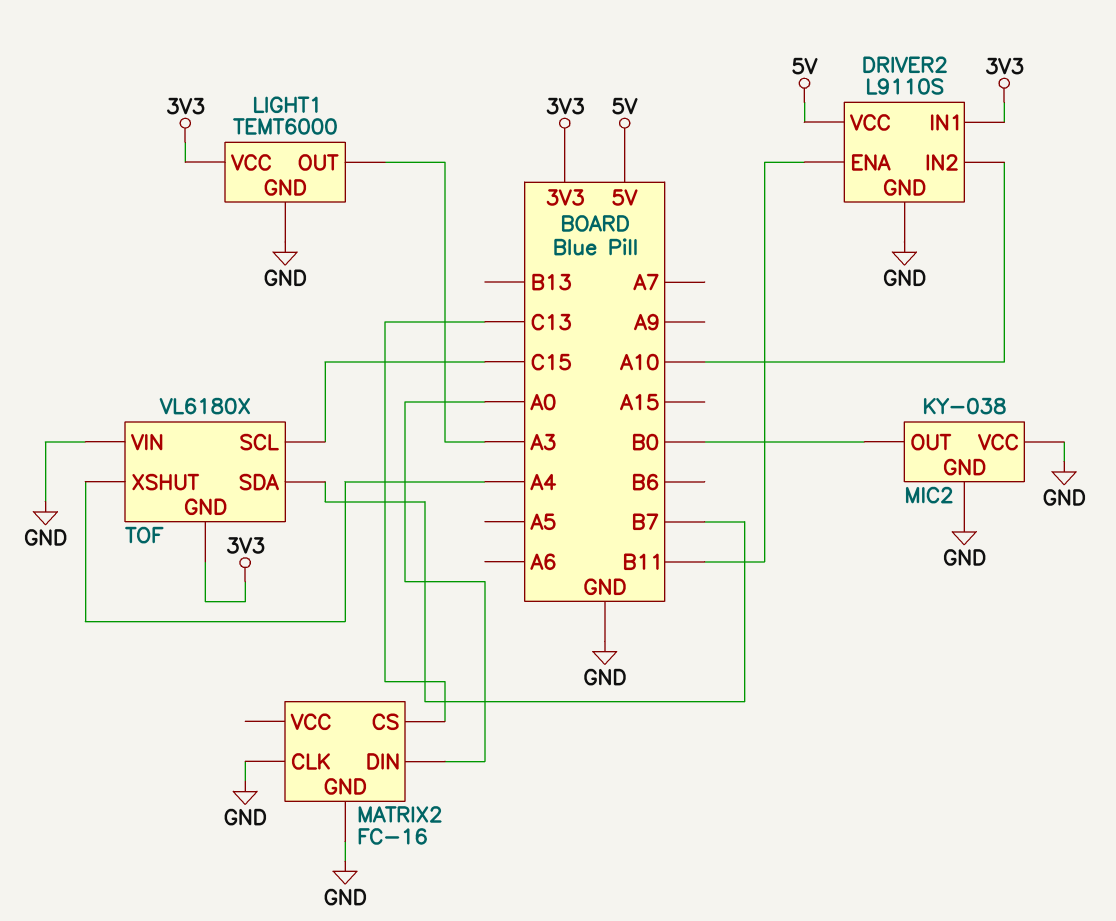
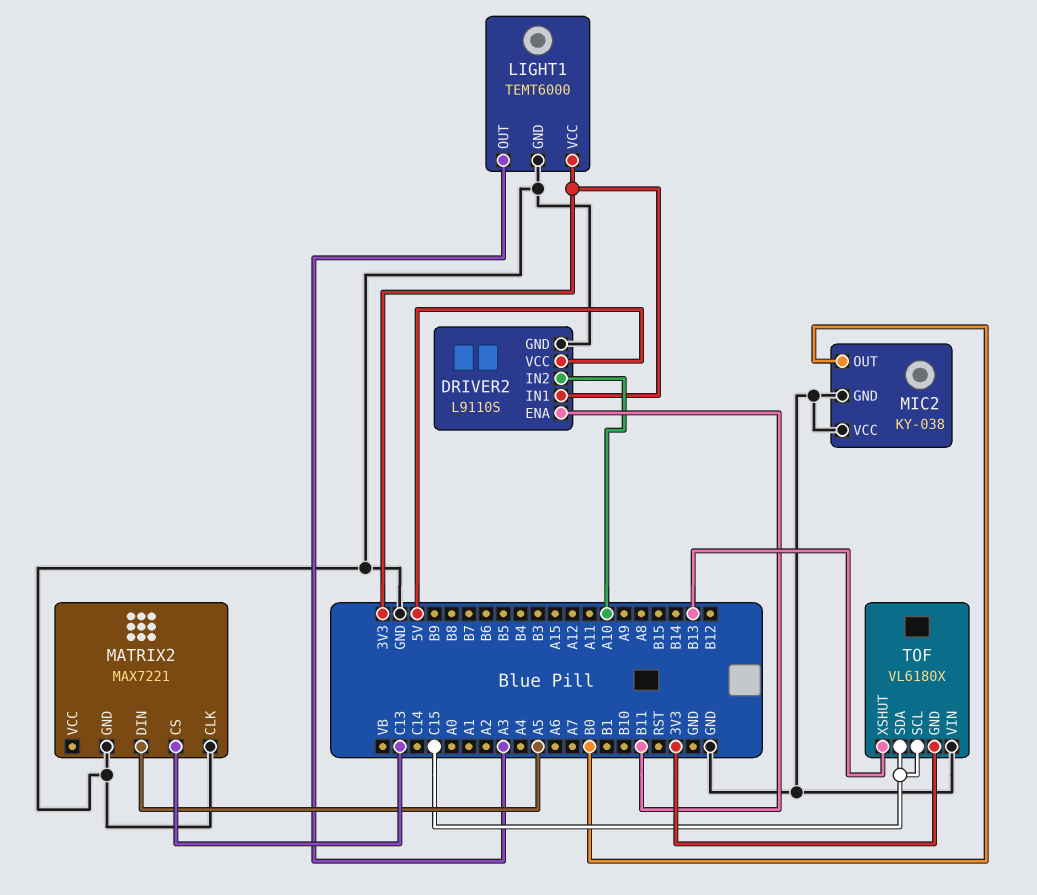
MATRIX2: FC-16 -> MAX7221
MATRIX2 pin DIN: A0 -> A5
TOF pin SDA: B7 -> C15
TOF pin XSHUT: A4 -> B13

